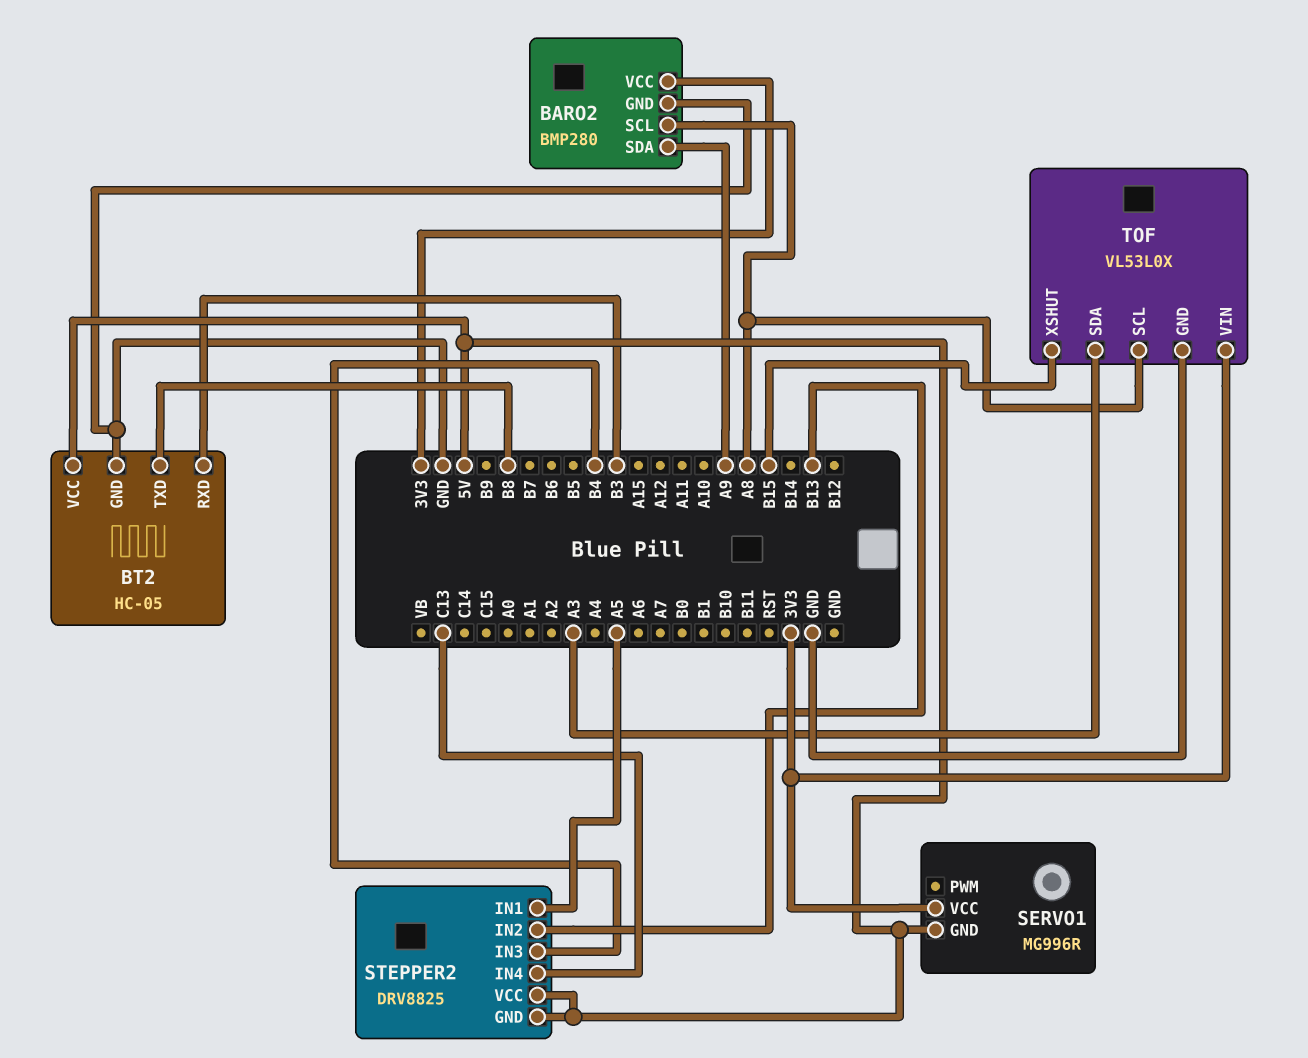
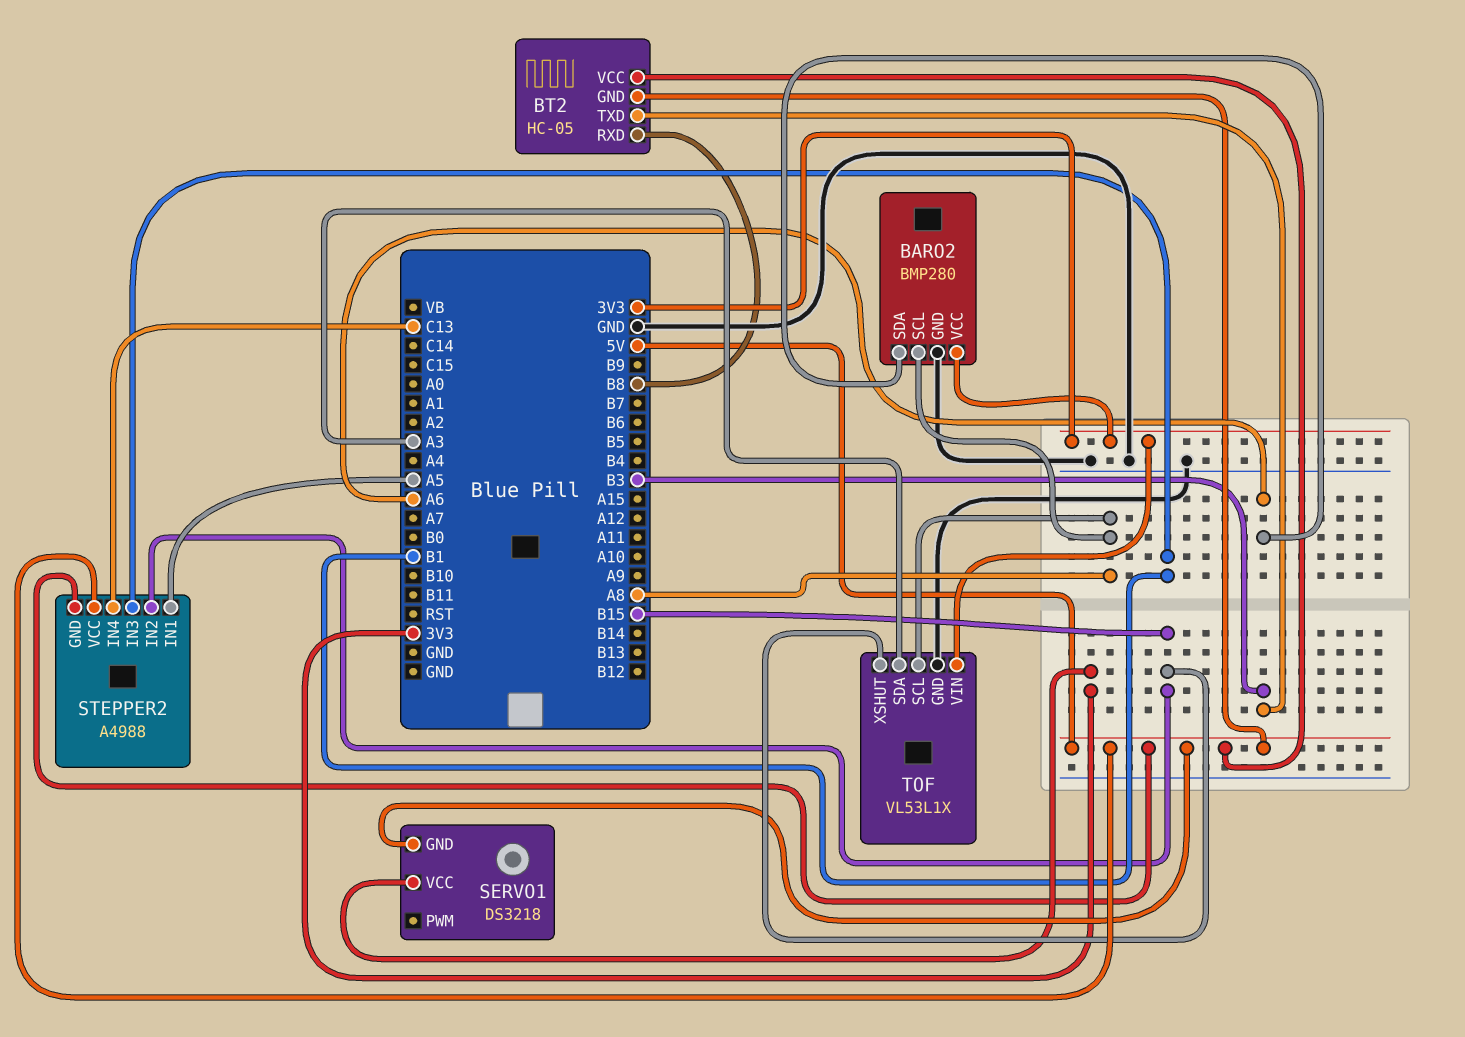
BARO2 pin SDA: A9 -> A6
BT2 pin GND: GND -> 5V
BT2 pin RXD: B3 -> B8
BT2 pin TXD: B8 -> B3
SERVO1: MG996R -> DS3218
STEPPER2: DRV8825 -> A4988
STEPPER2 pin IN2: B13 -> B15
STEPPER2 pin IN3: B4 -> B1
TOF: VL53L0X -> VL53L1X

